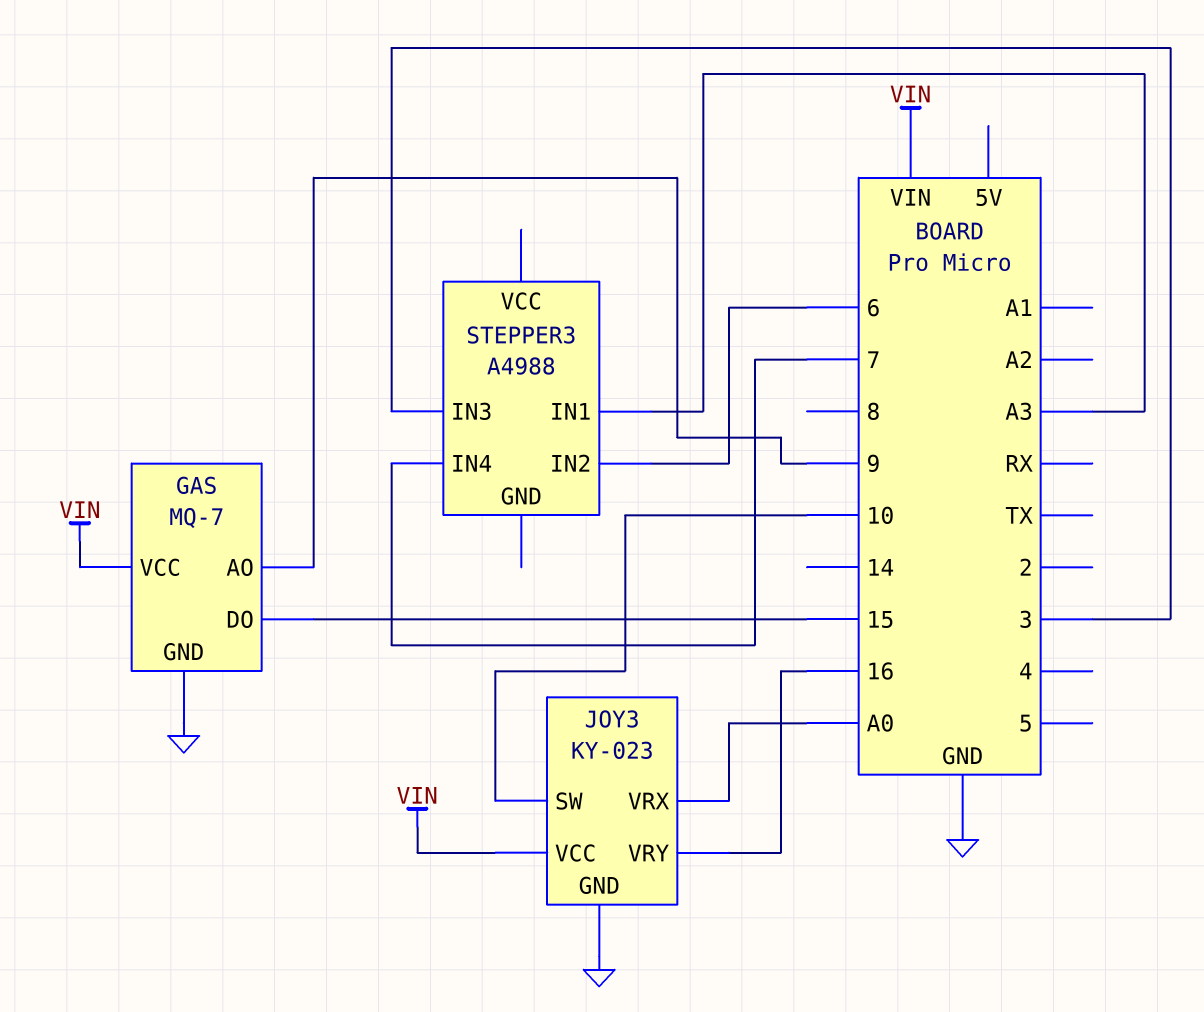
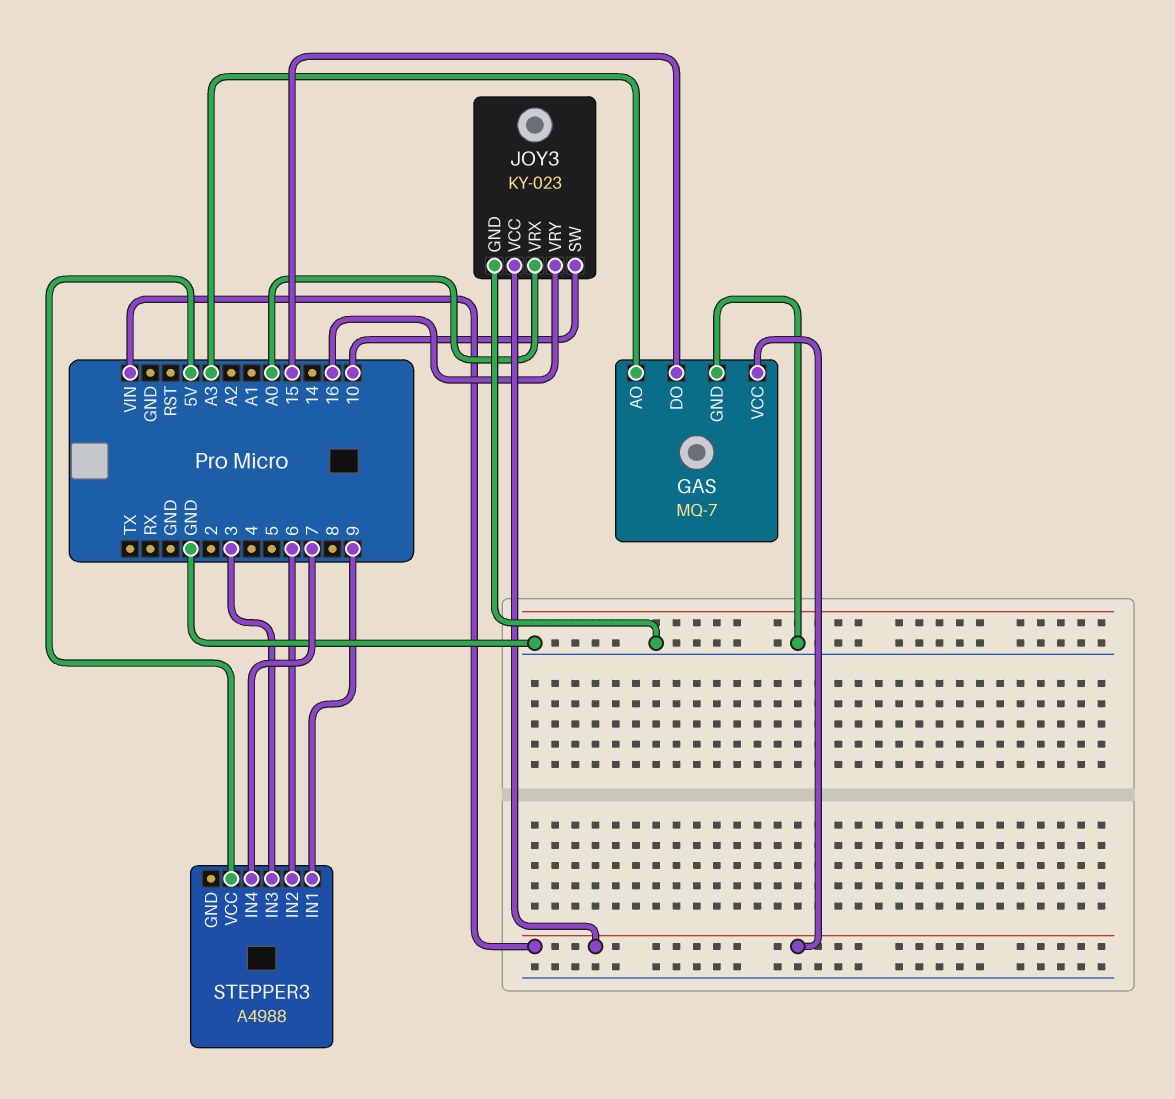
GAS pin AO: 9 -> A3
STEPPER3 pin IN1: A3 -> 9
STEPPER3 pin VCC: none -> 5V

